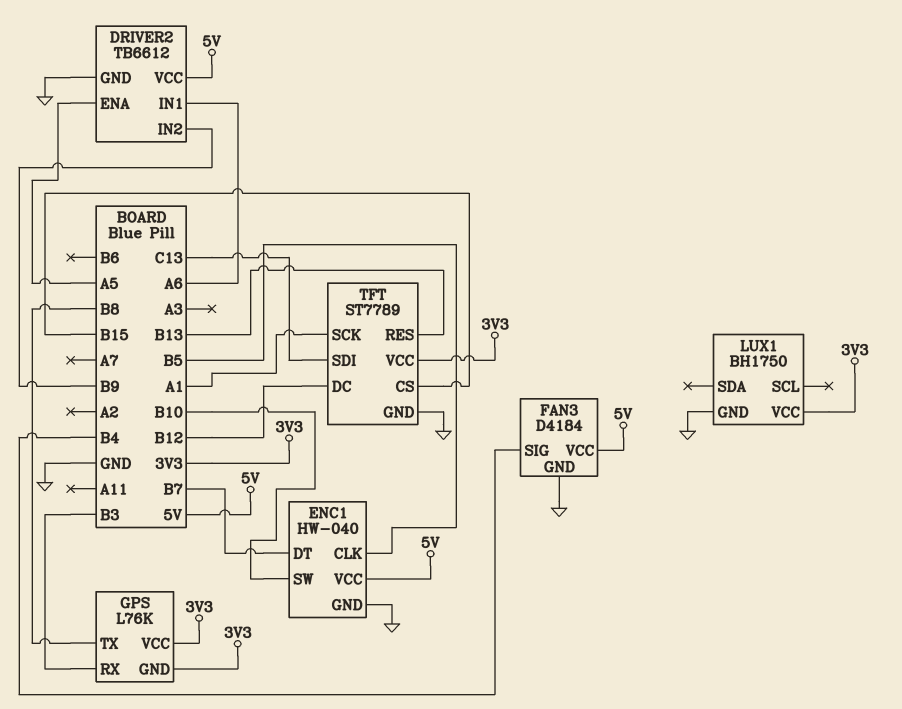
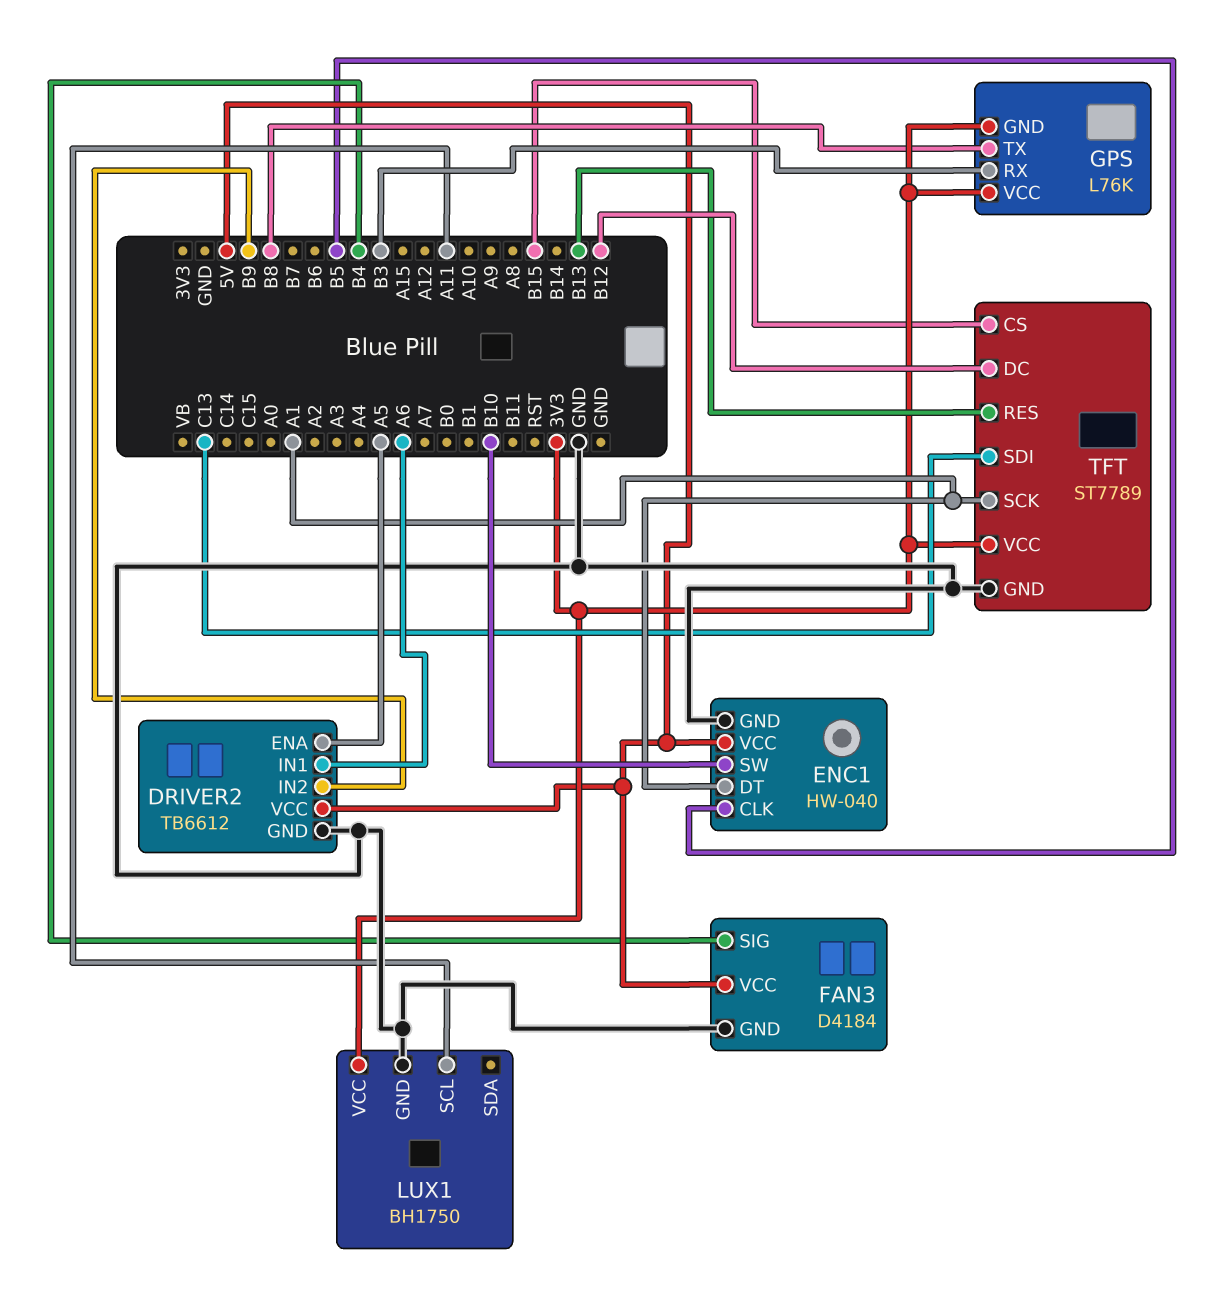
ENC1 pin DT: B7 -> A1
LUX1 pin SCL: none -> A11

